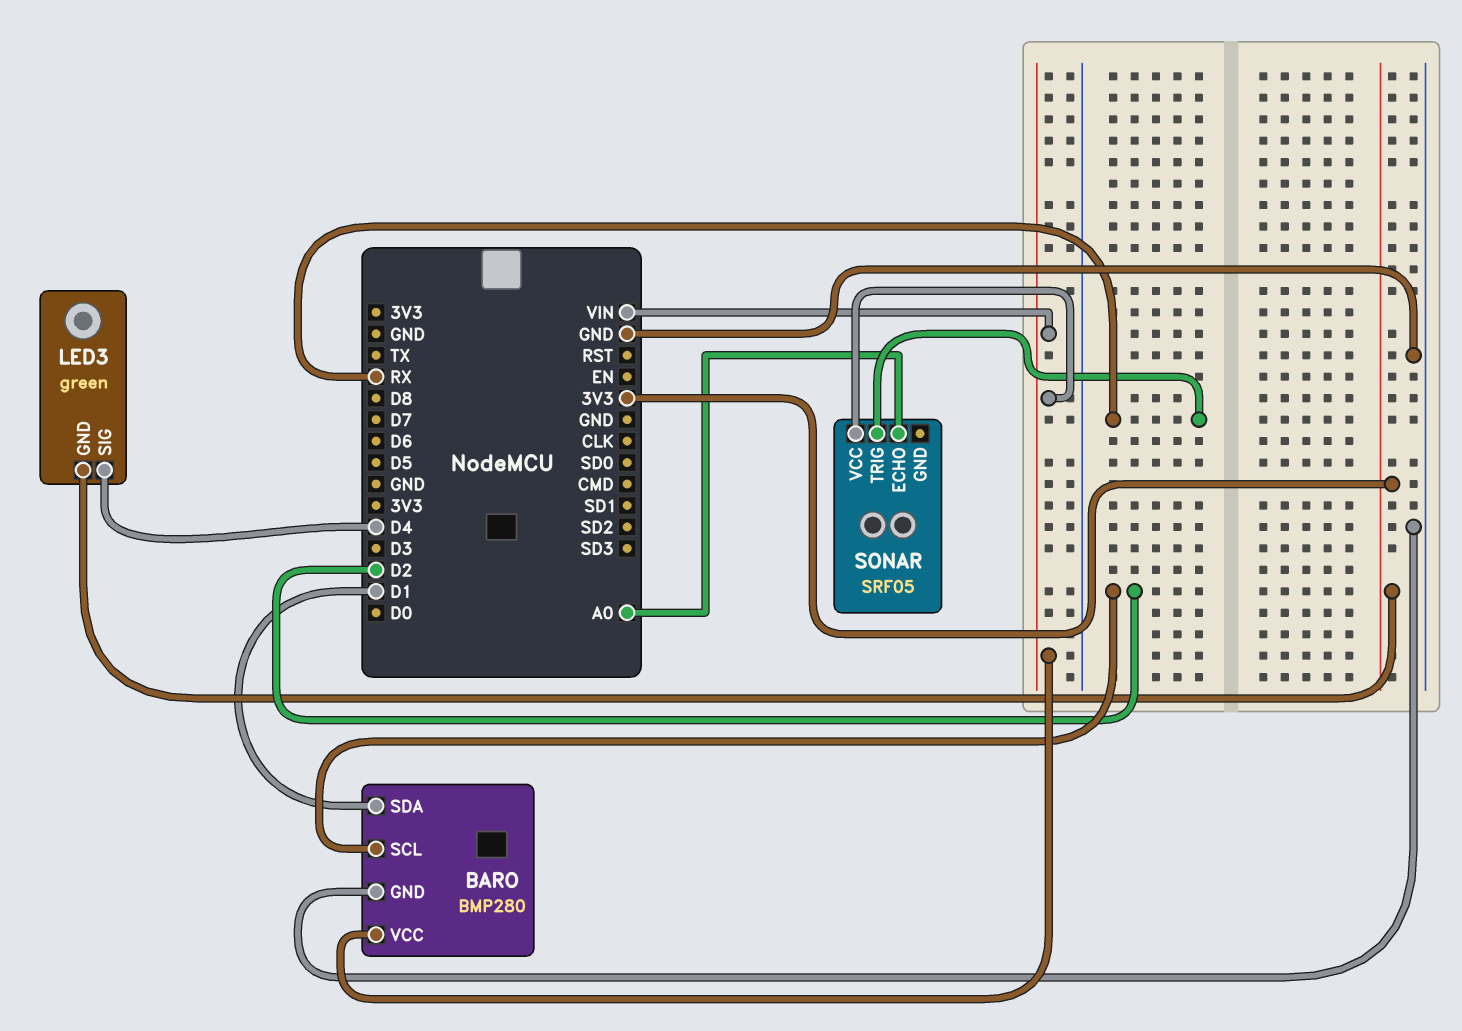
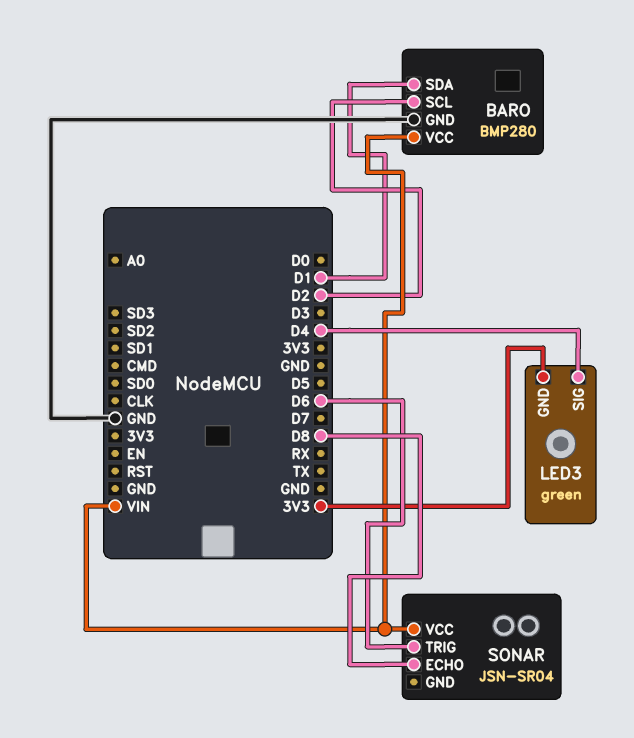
SONAR: SRF05 -> JSN-SR04
SONAR pin ECHO: A0 -> D8
SONAR pin TRIG: RX -> D6

